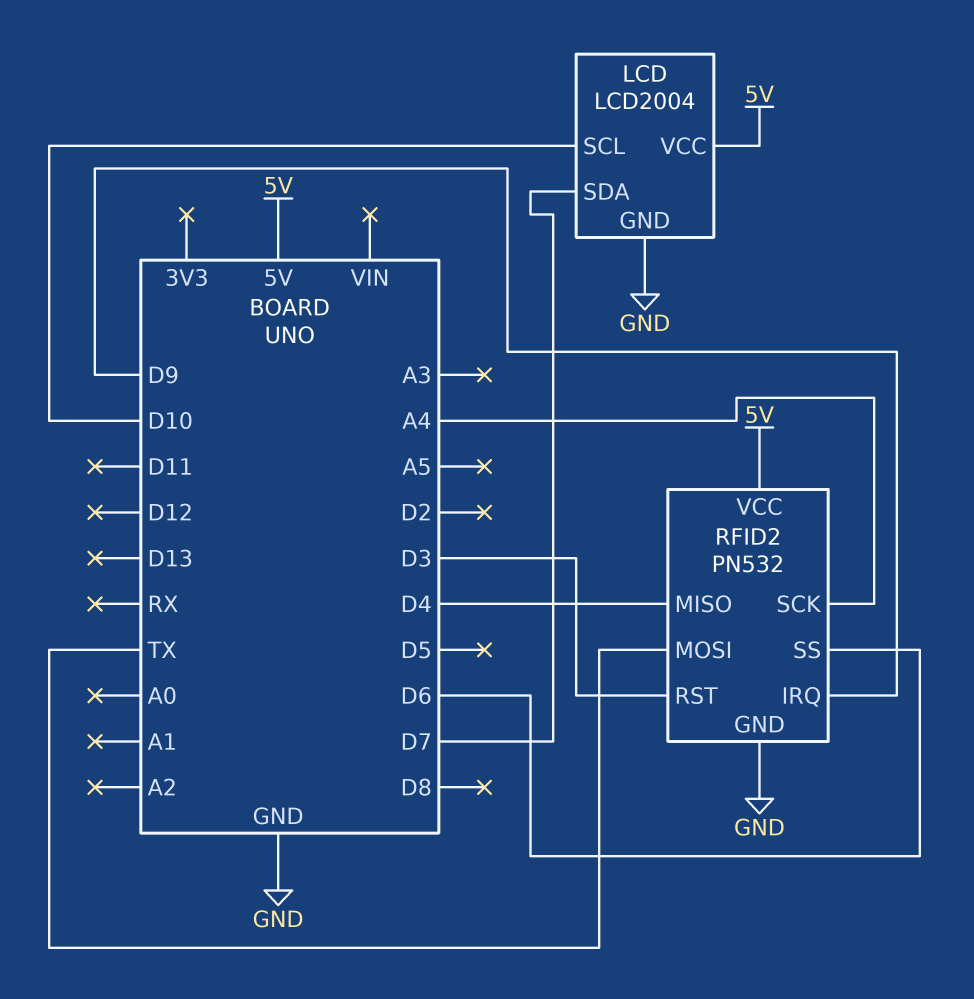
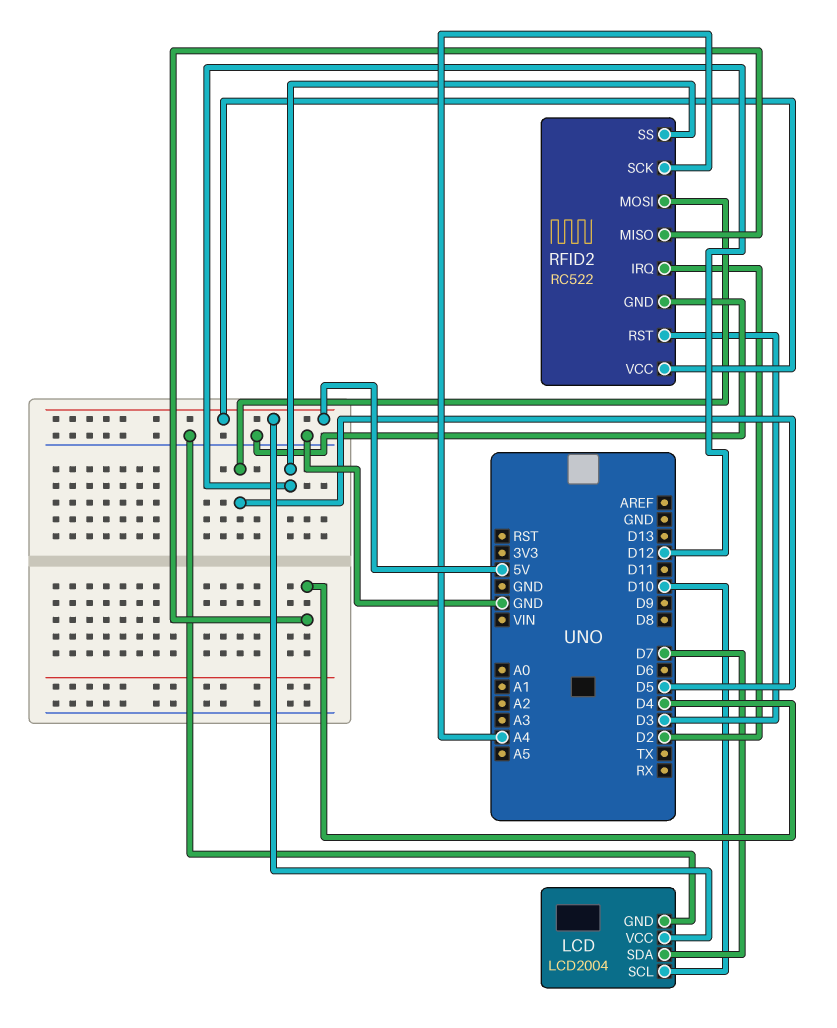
RFID2: PN532 -> RC522
RFID2 pin IRQ: D9 -> D2
RFID2 pin MOSI: TX -> D5
RFID2 pin SS: D6 -> D12

